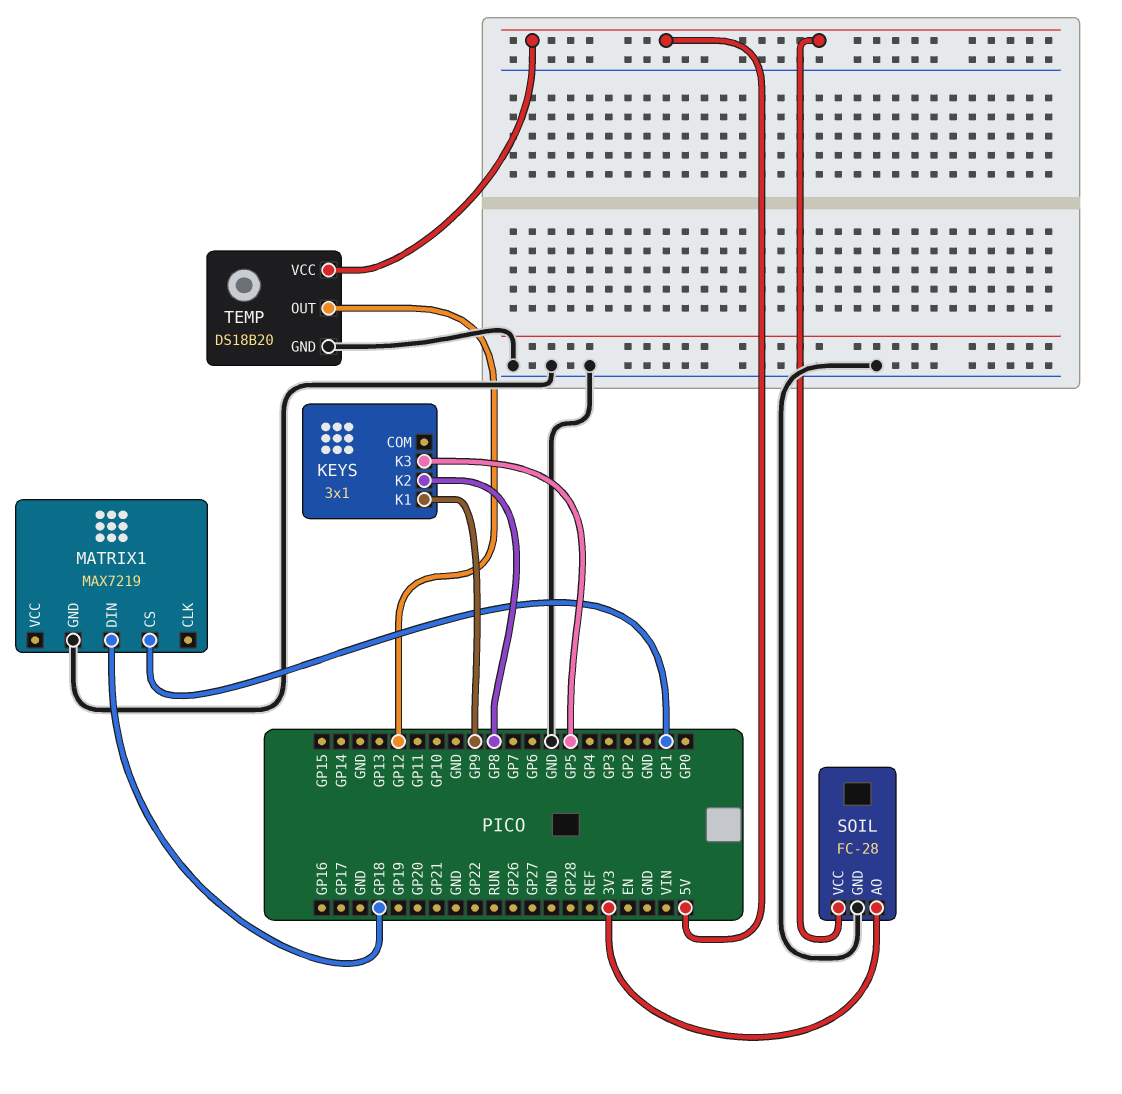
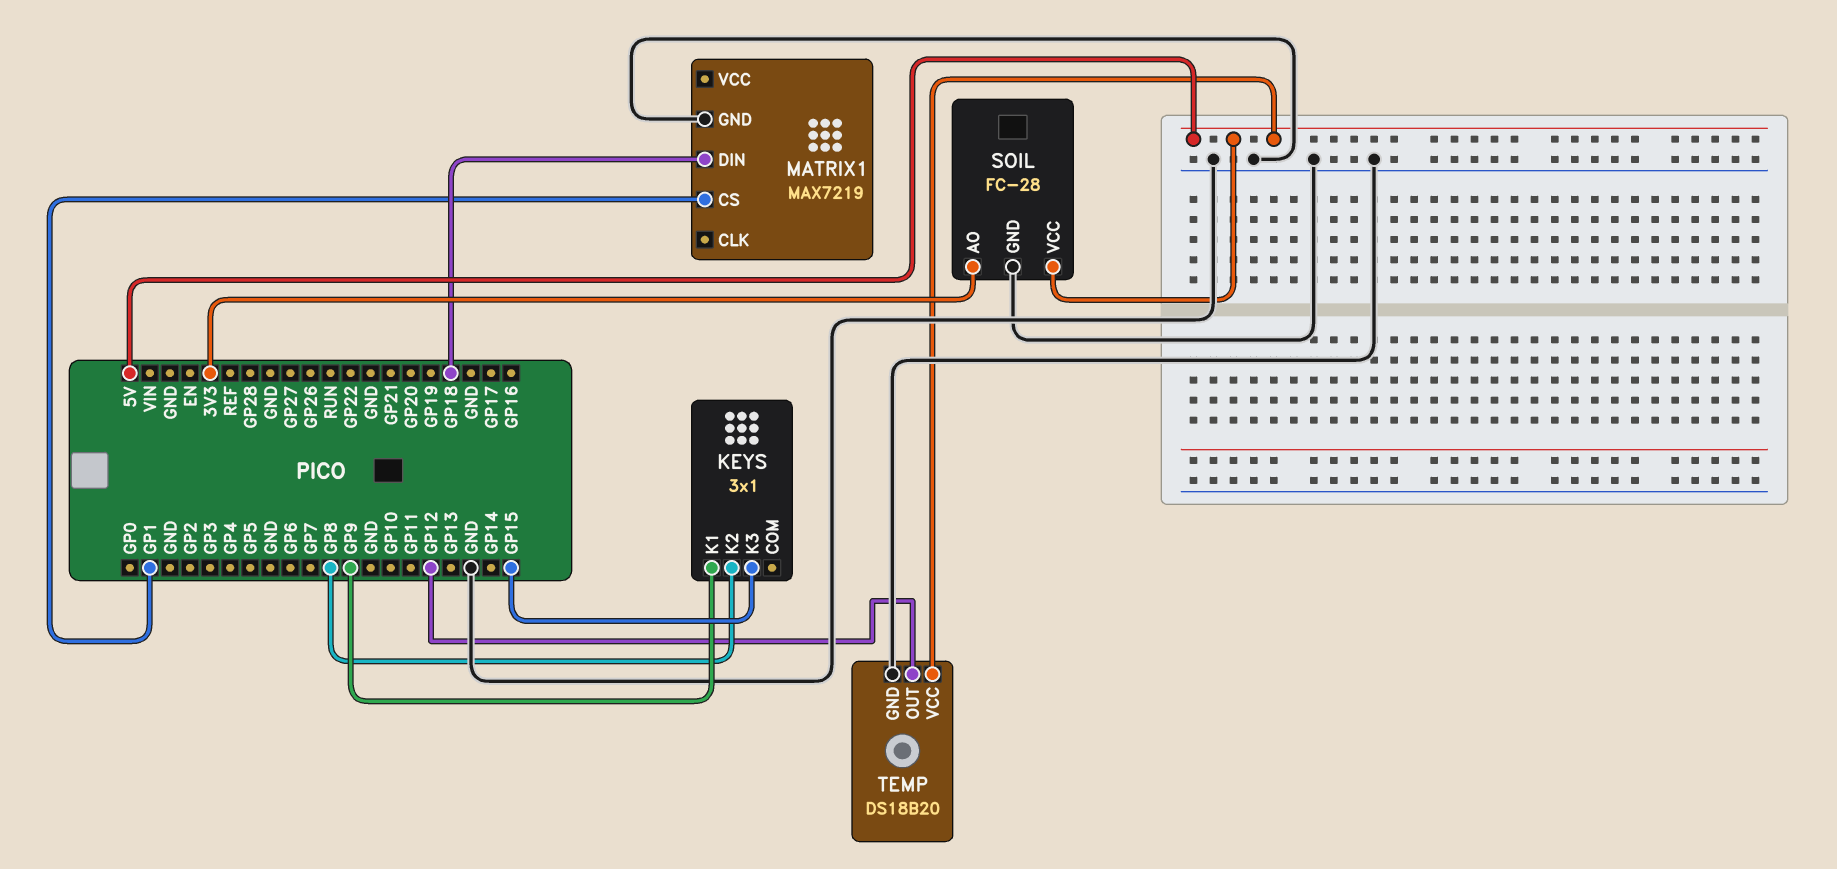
KEYS pin K3: GP5 -> GP15

